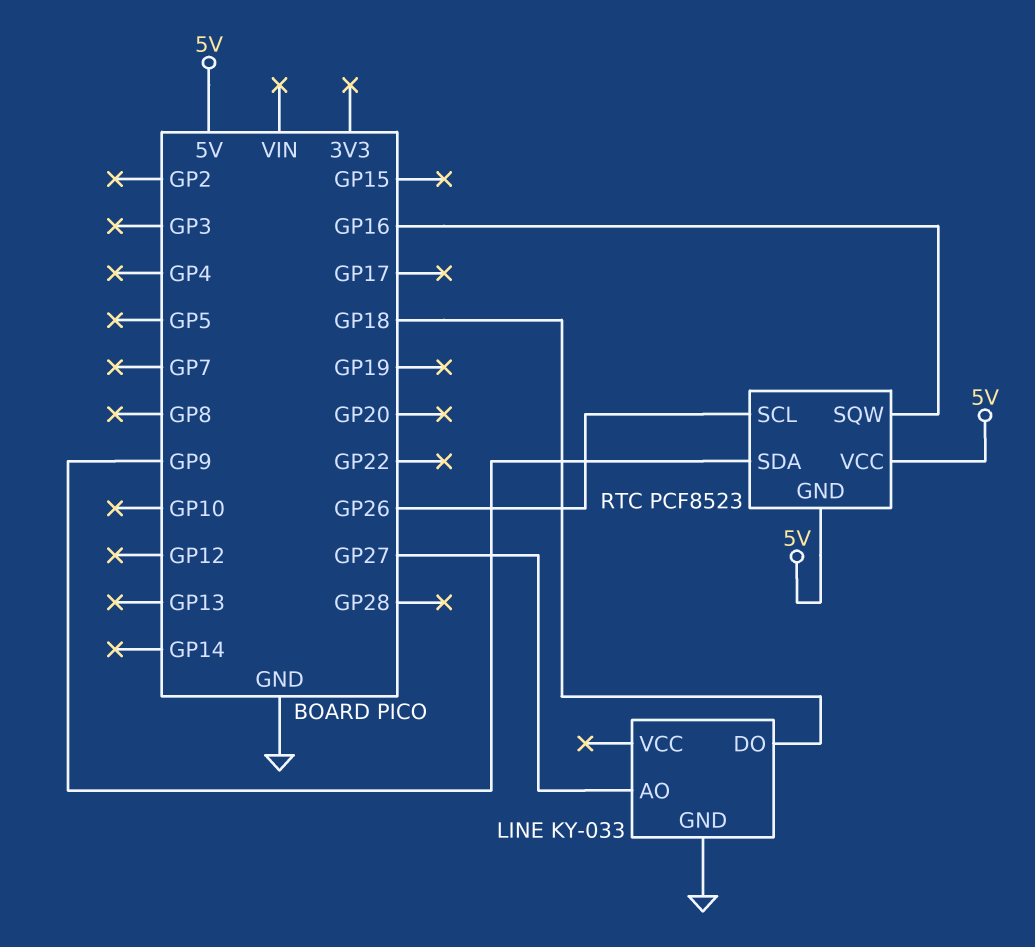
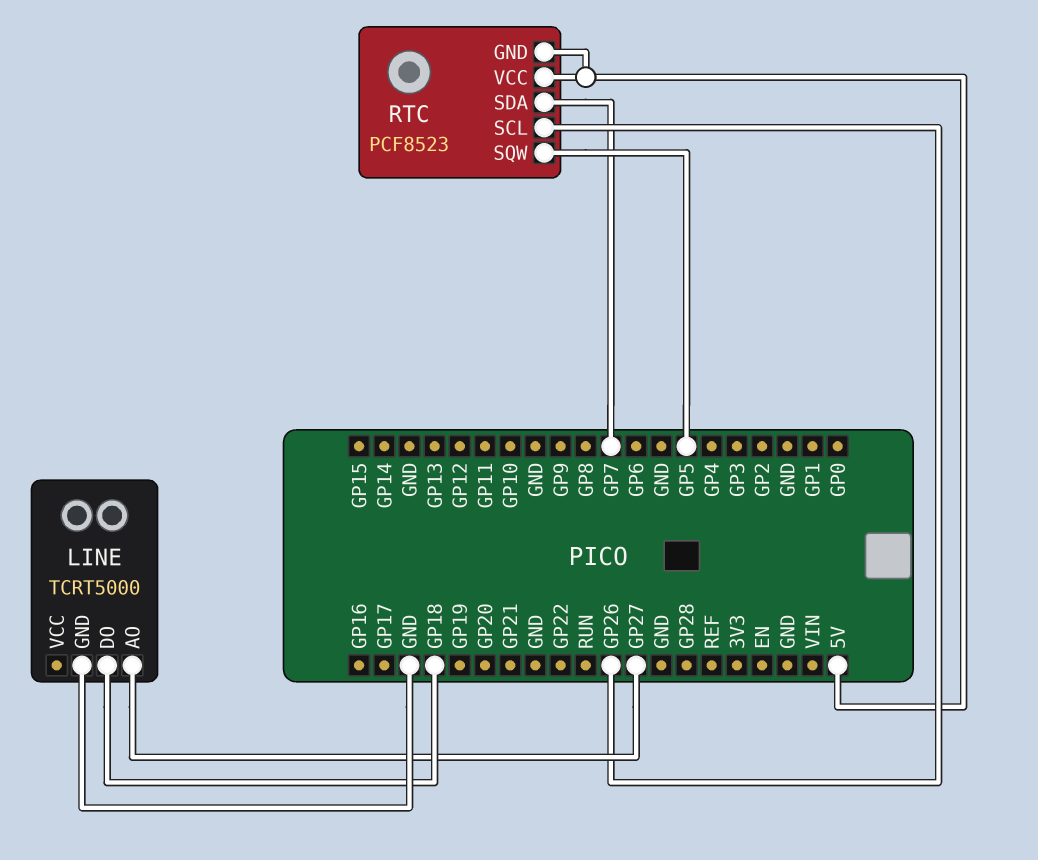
LINE: KY-033 -> TCRT5000
RTC pin SDA: GP9 -> GP7
RTC pin SQW: GP16 -> GP5

